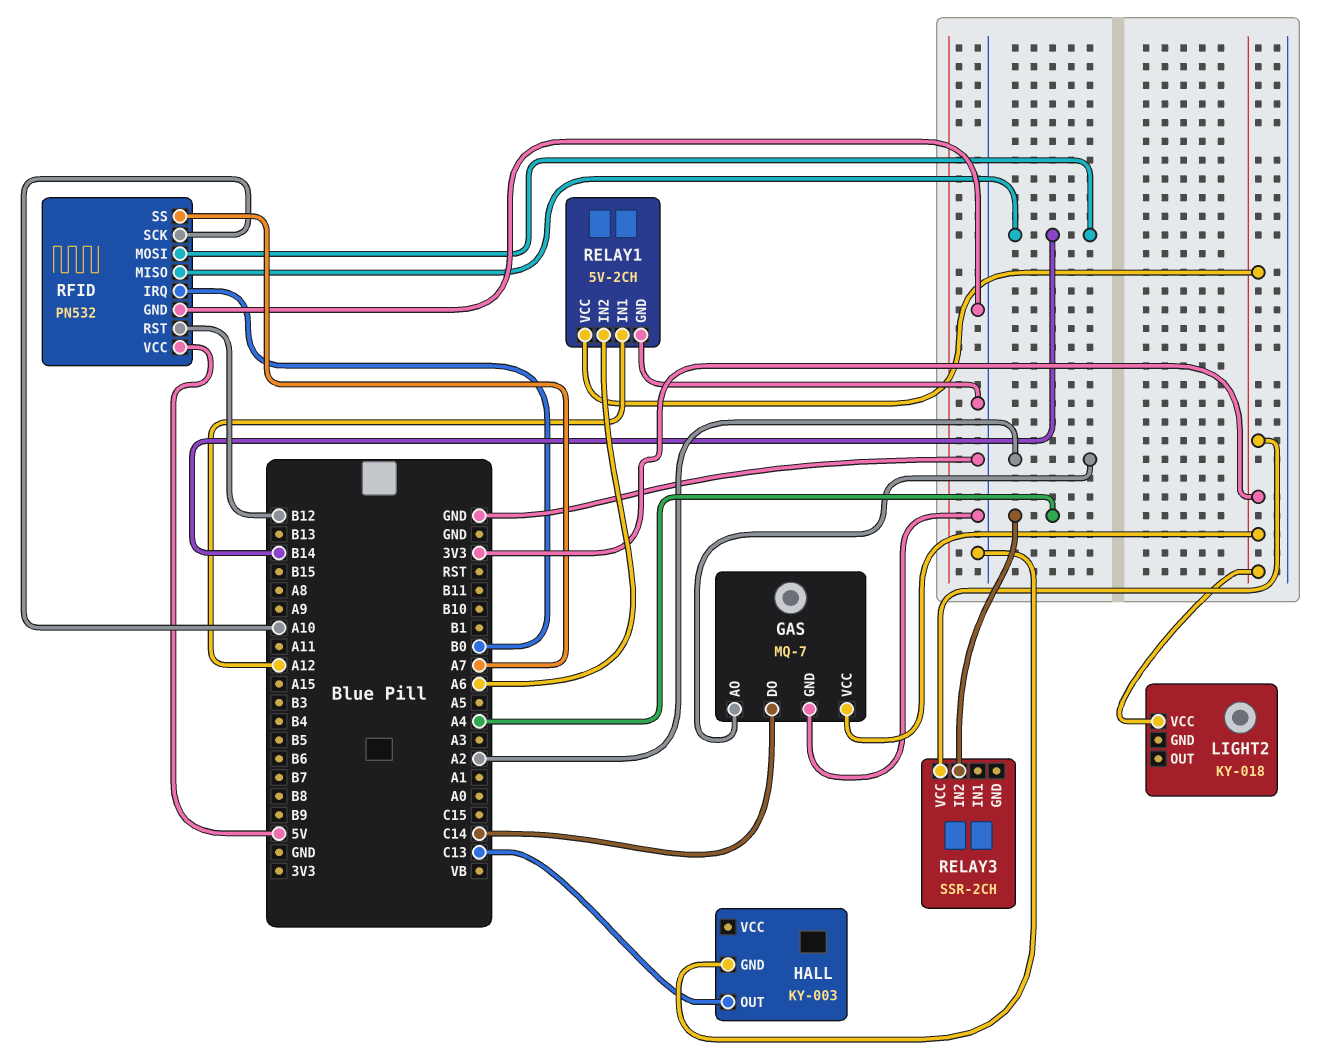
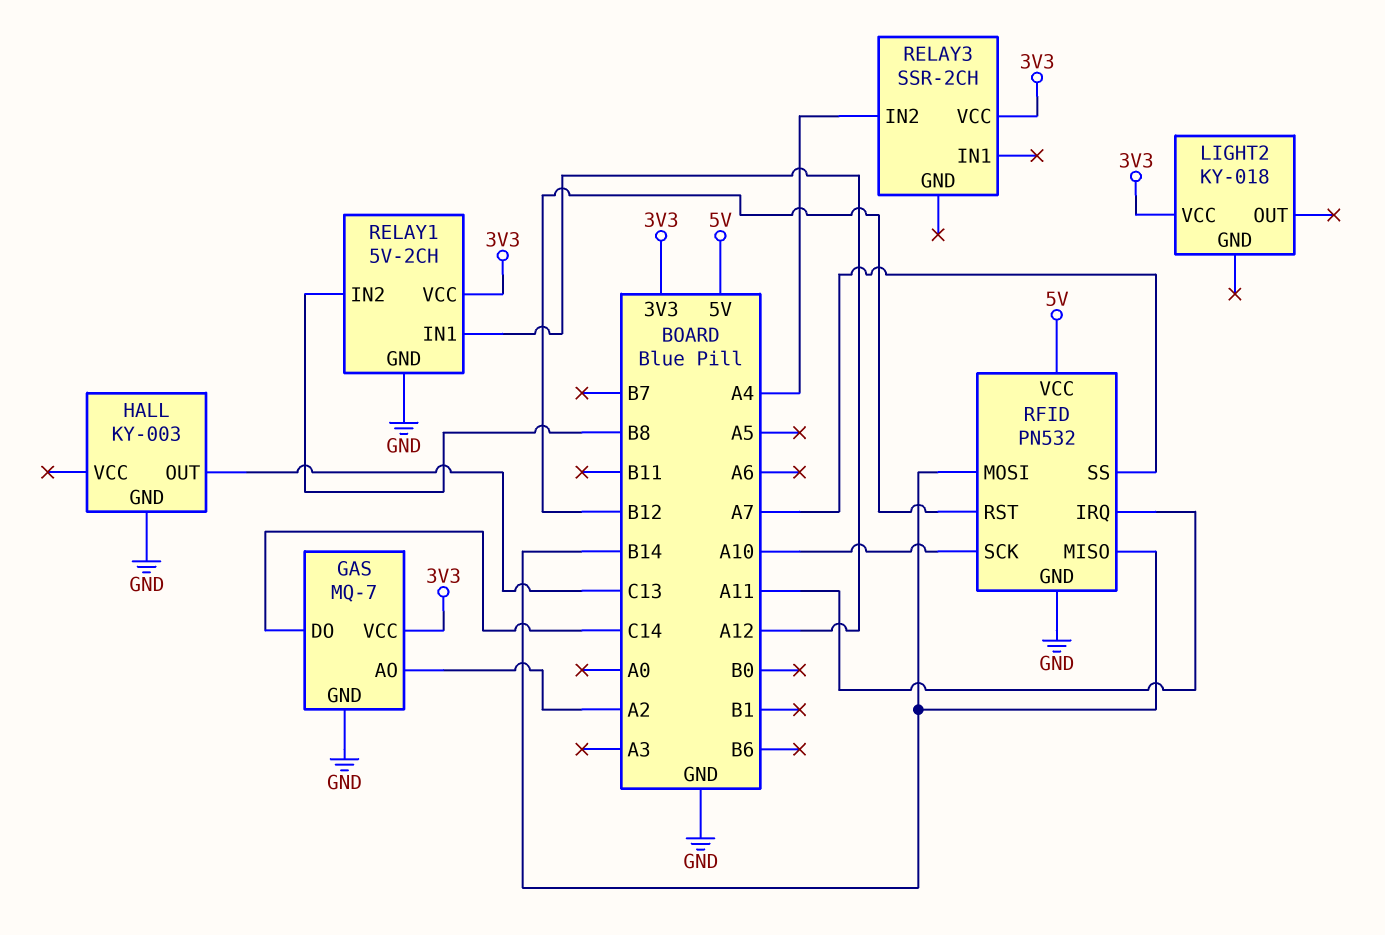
RELAY1 pin IN2: A6 -> B8
RFID pin IRQ: B0 -> A11

